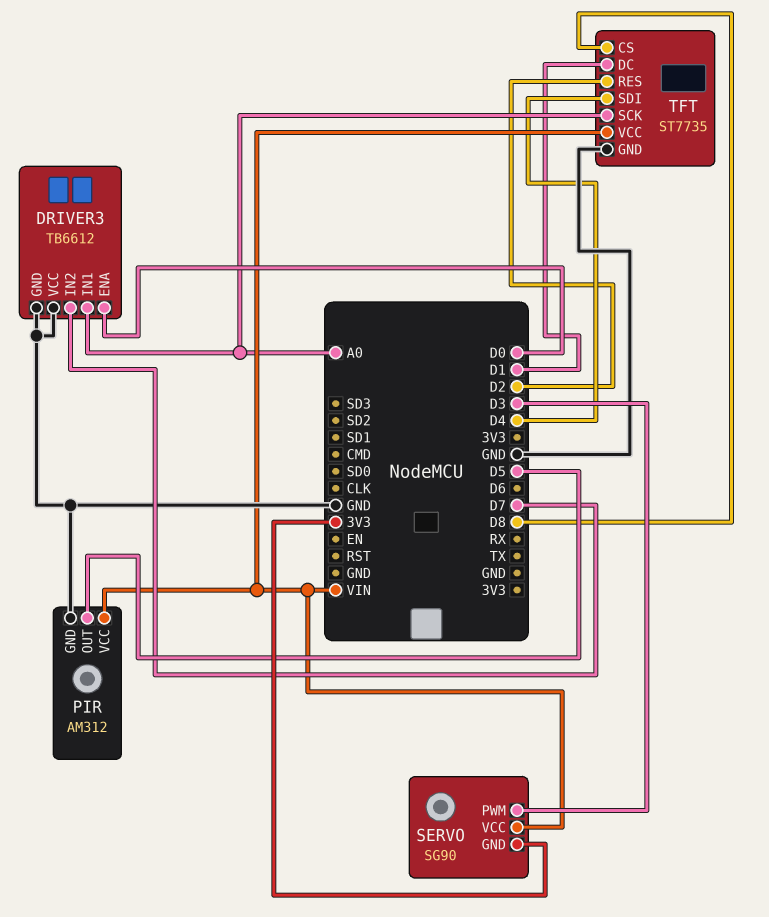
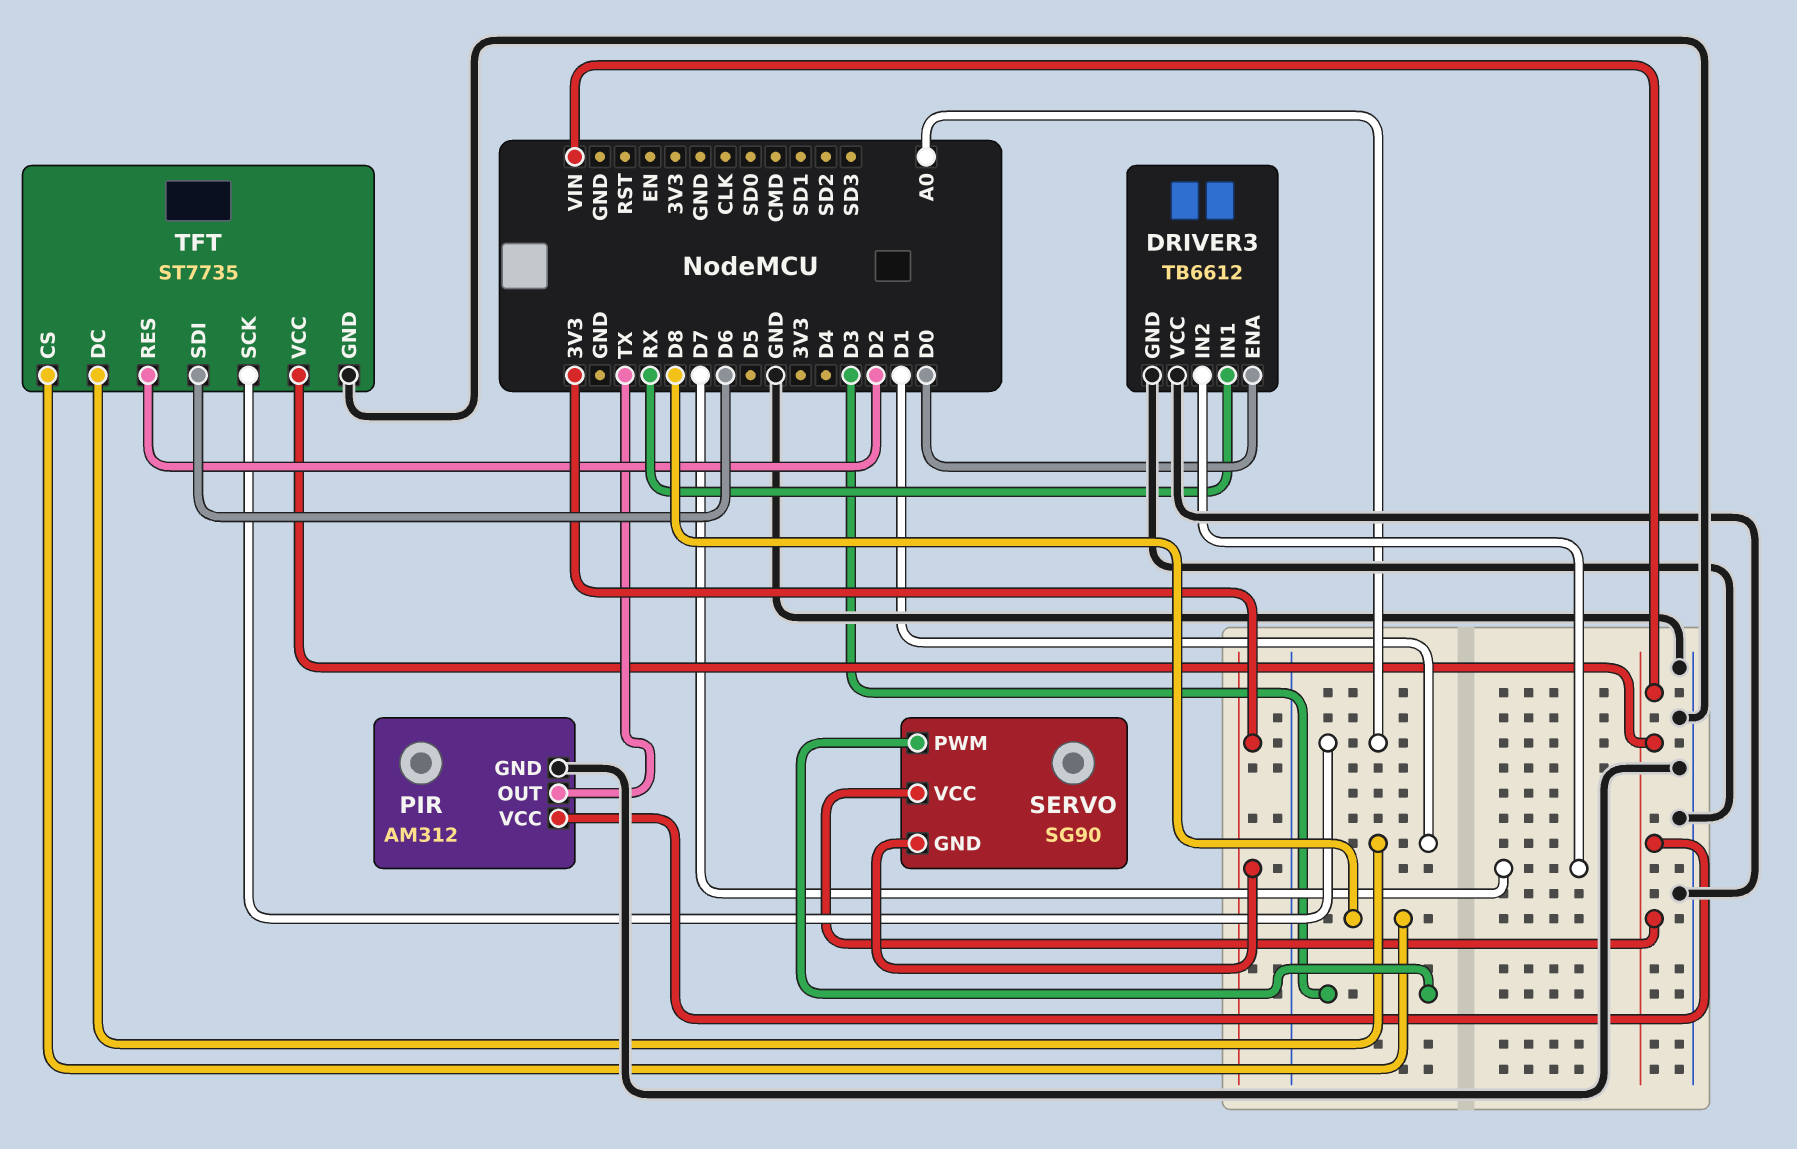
DRIVER3 pin IN1: A0 -> RX
PIR pin OUT: D5 -> TX
TFT pin SDI: D4 -> D6

